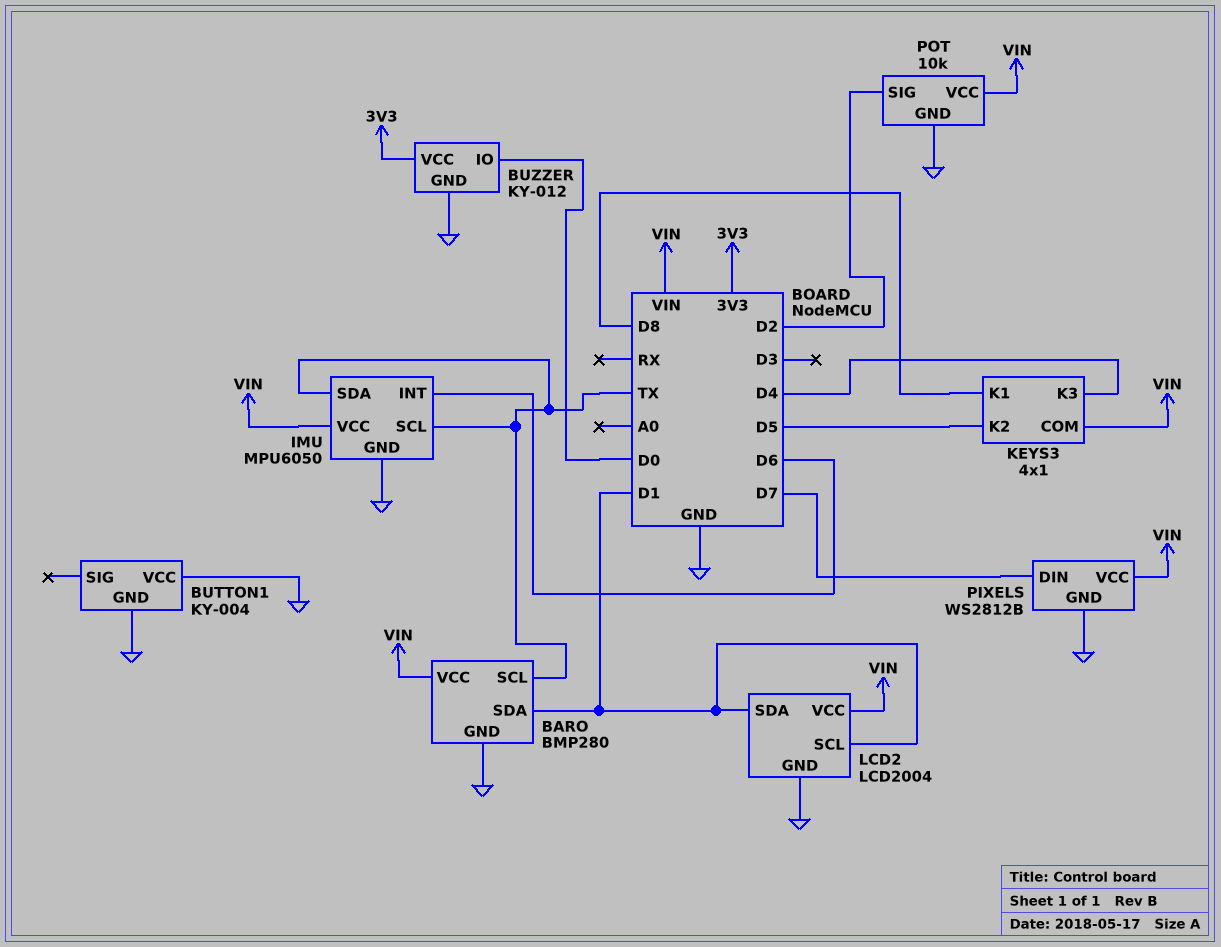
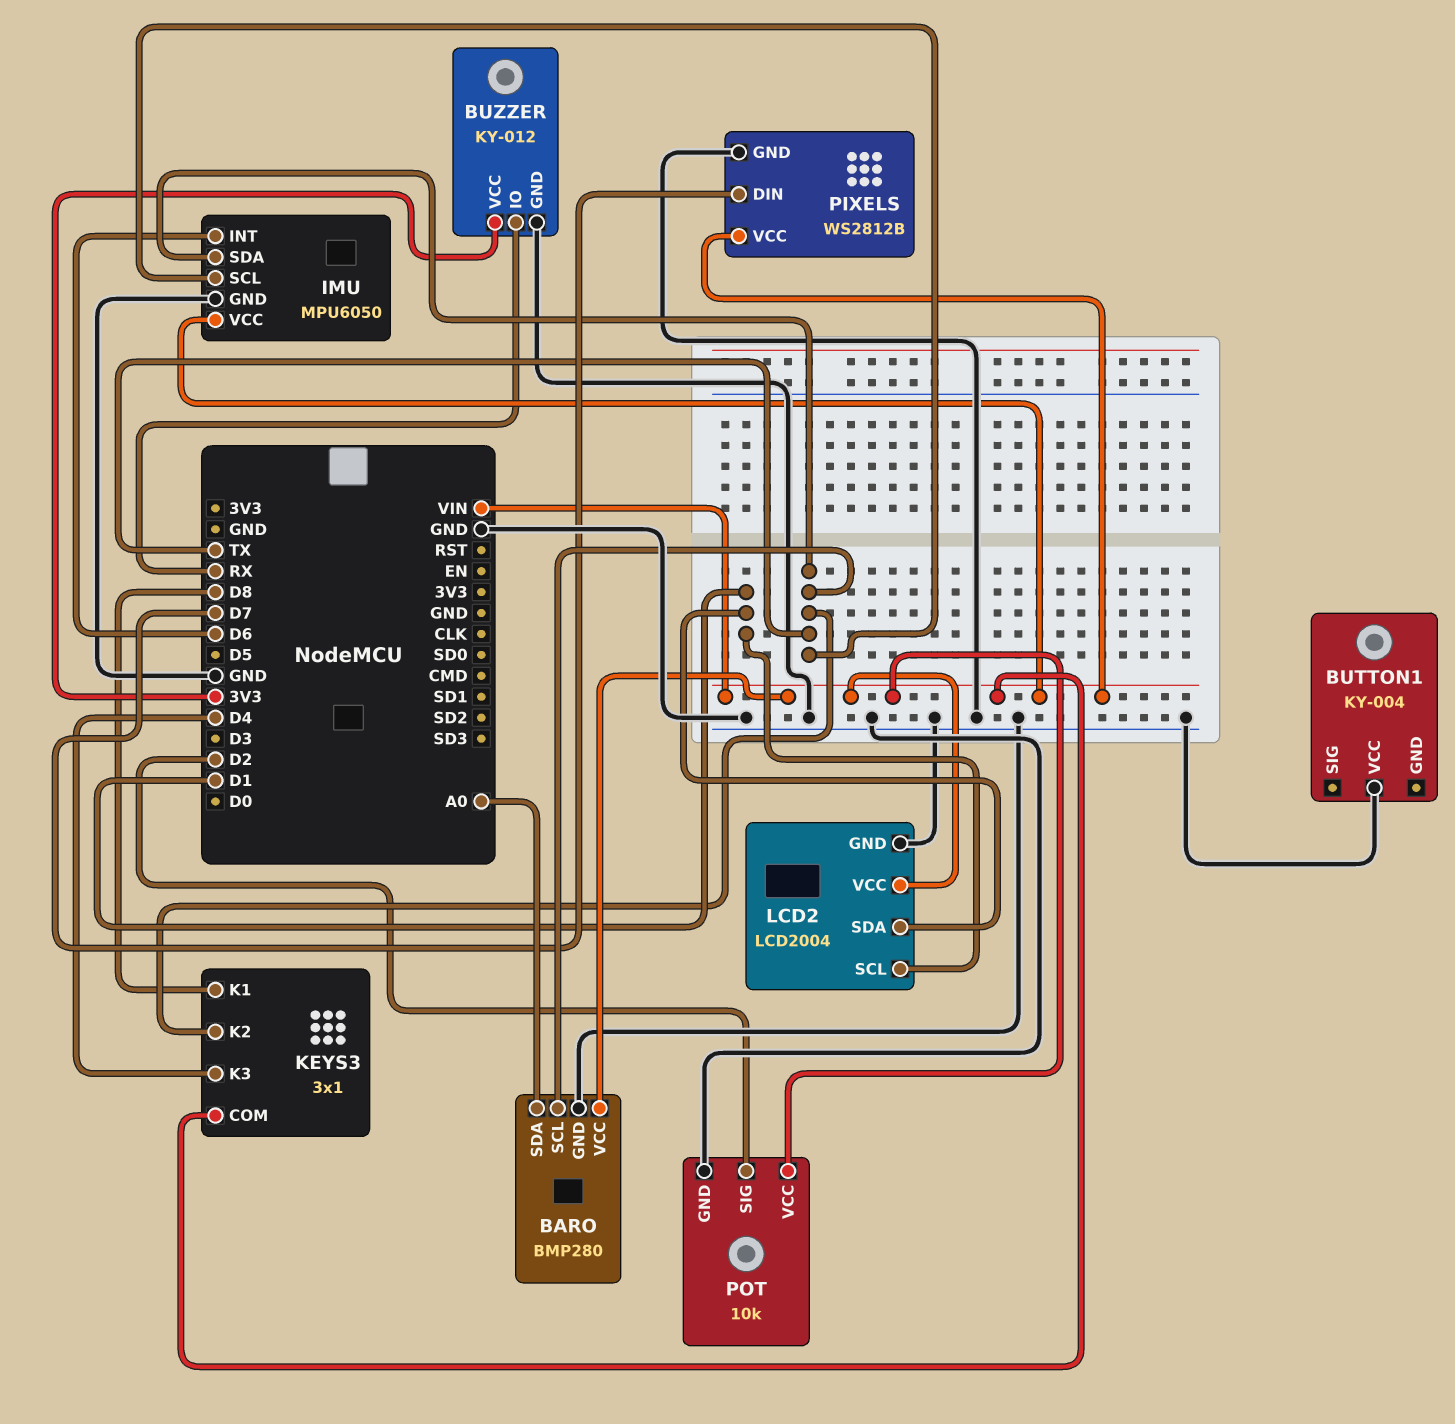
BARO pin SDA: D1 -> A0
BUTTON1 pin GND: GND -> none
BUZZER pin IO: D0 -> RX
KEYS3: 4x1 -> 3x1
KEYS3 pin K2: D5 -> TX

